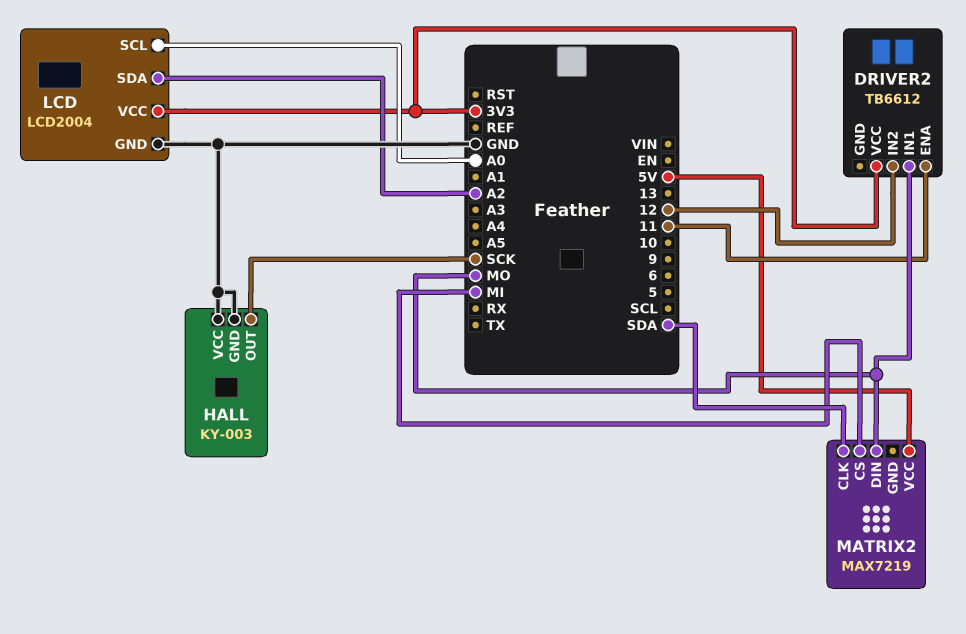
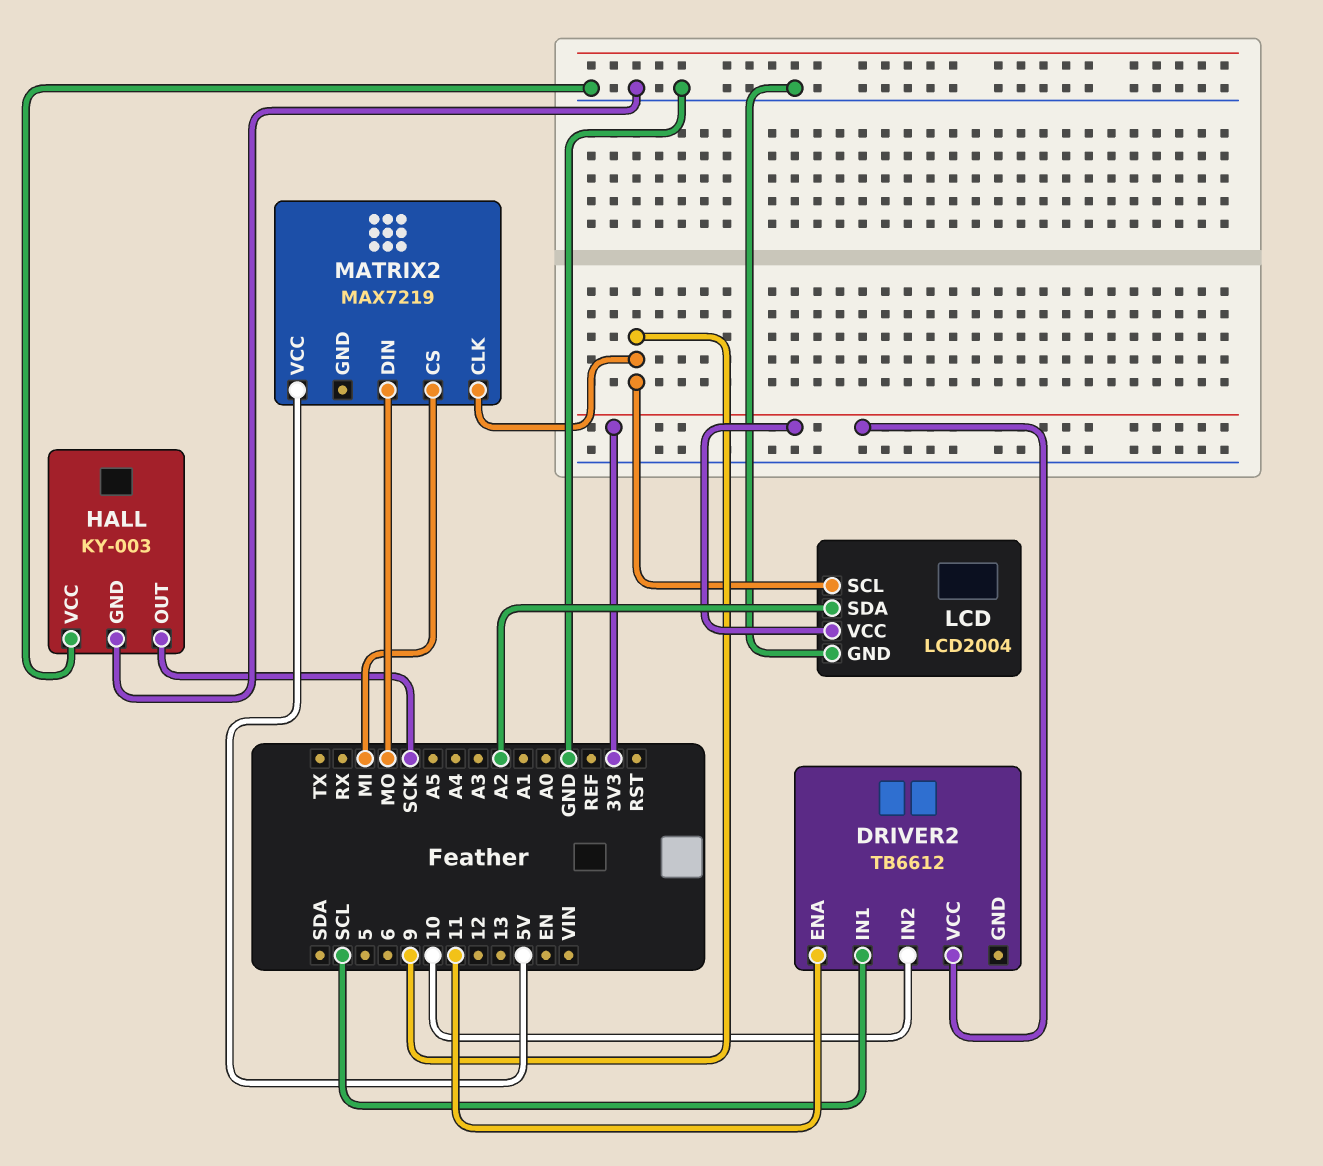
DRIVER2 pin IN1: MO -> SCL
DRIVER2 pin IN2: 12 -> 10
LCD pin SCL: A0 -> 9
MATRIX2 pin CLK: SDA -> 9

